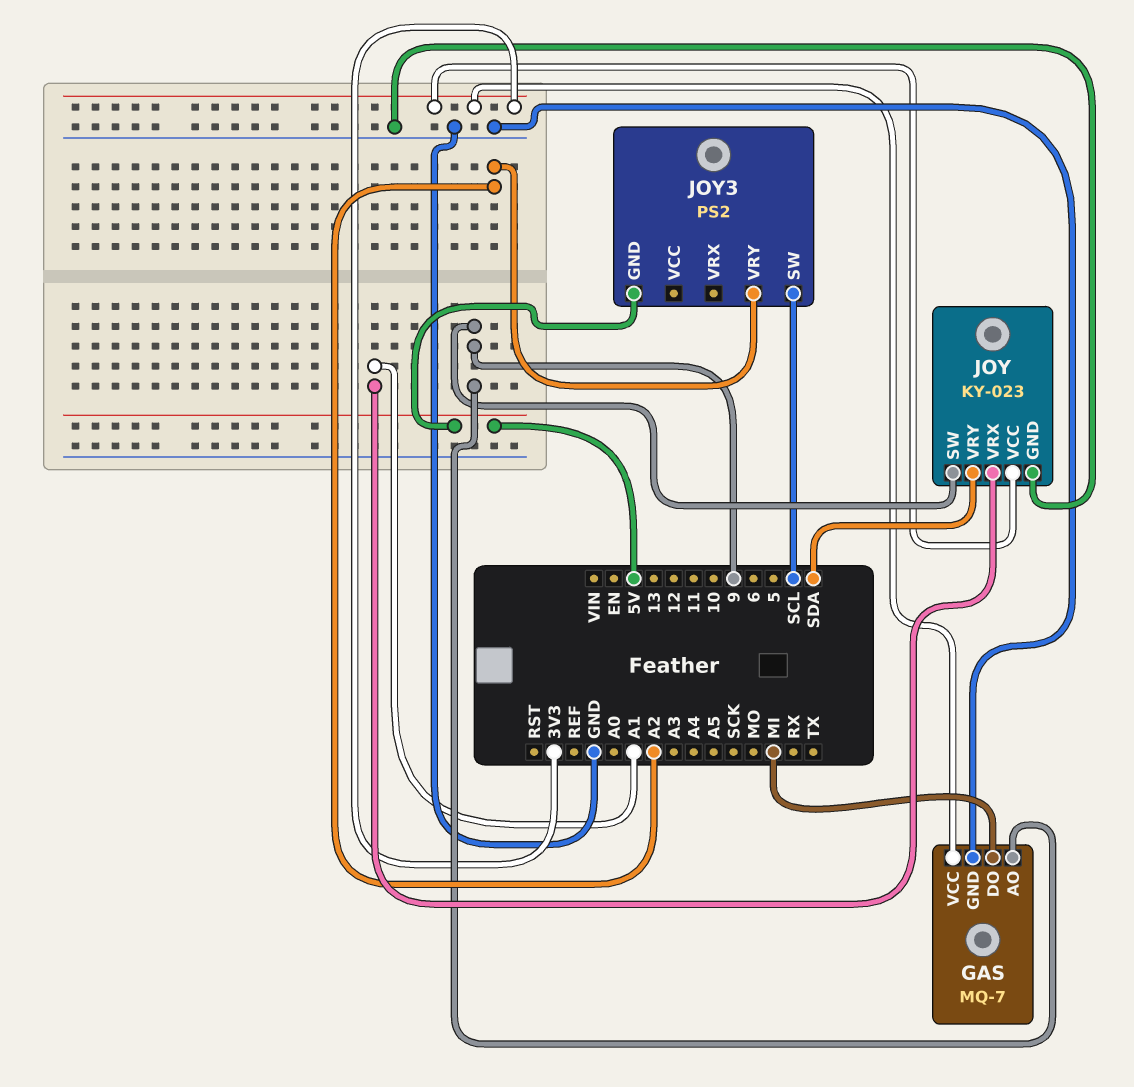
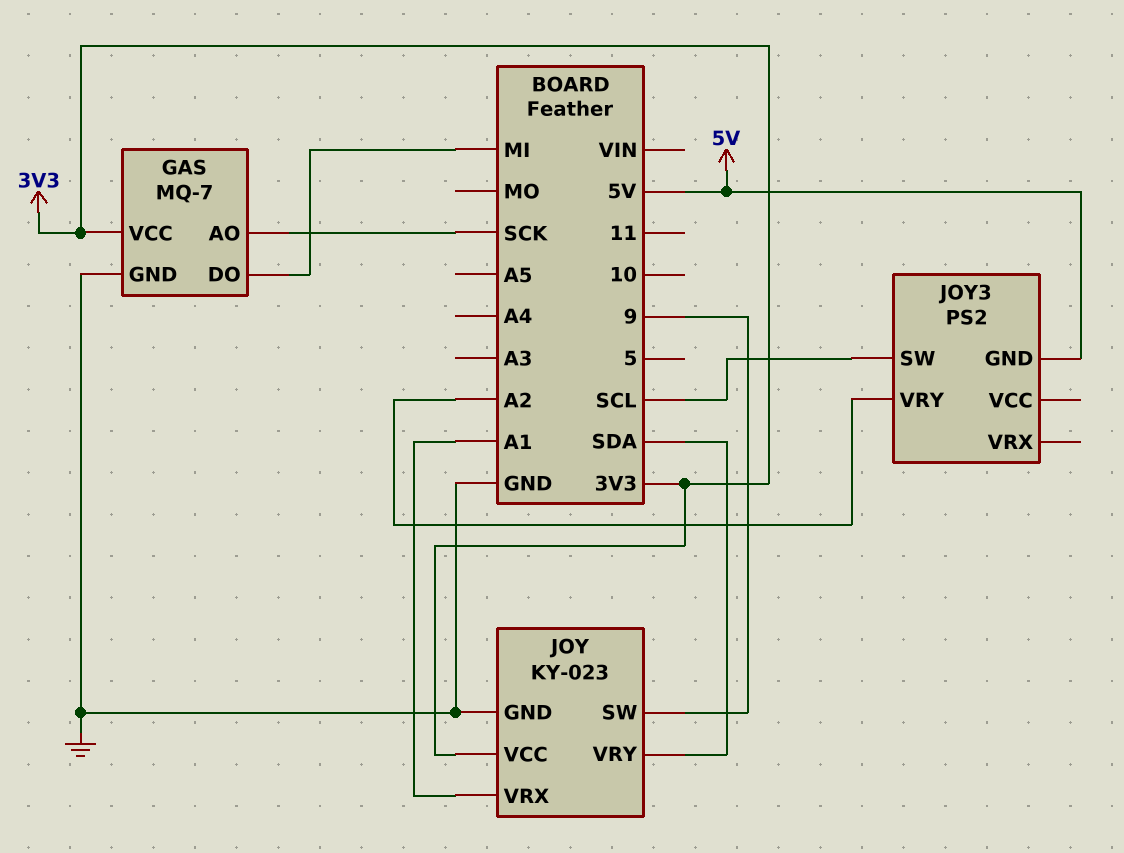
GAS pin AO: 9 -> SCK

